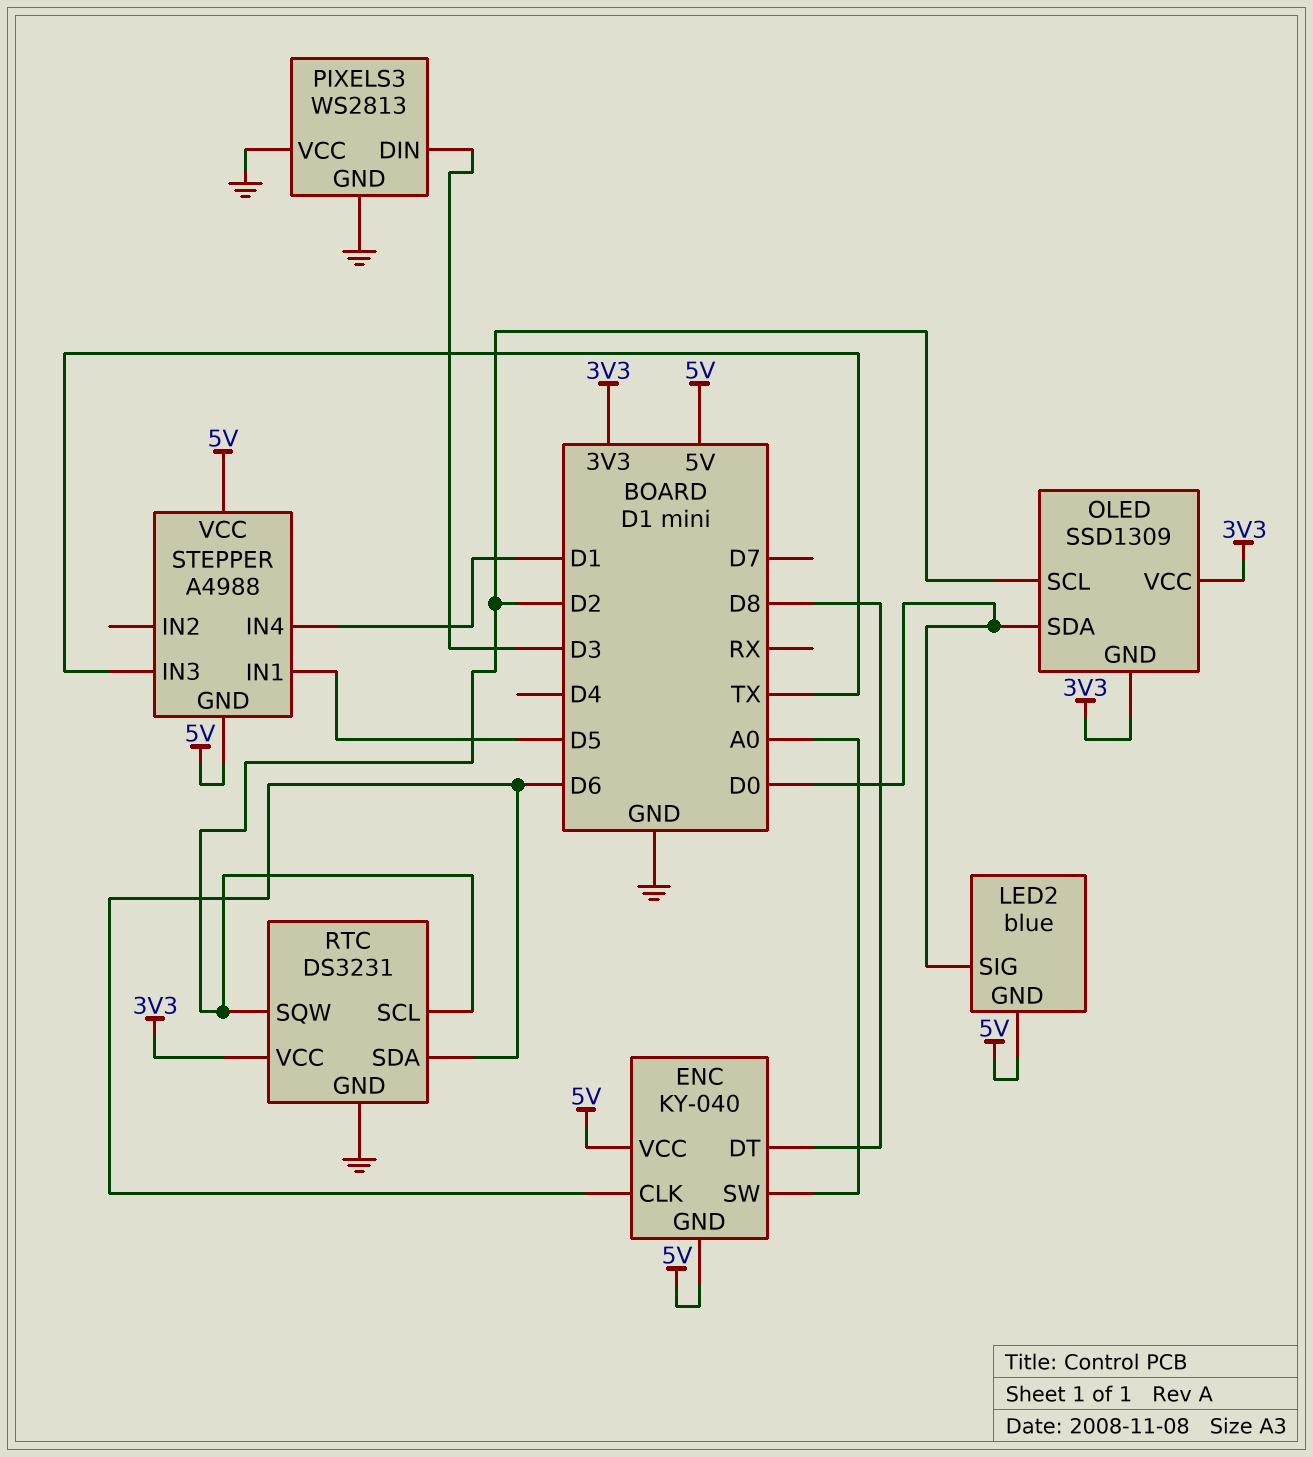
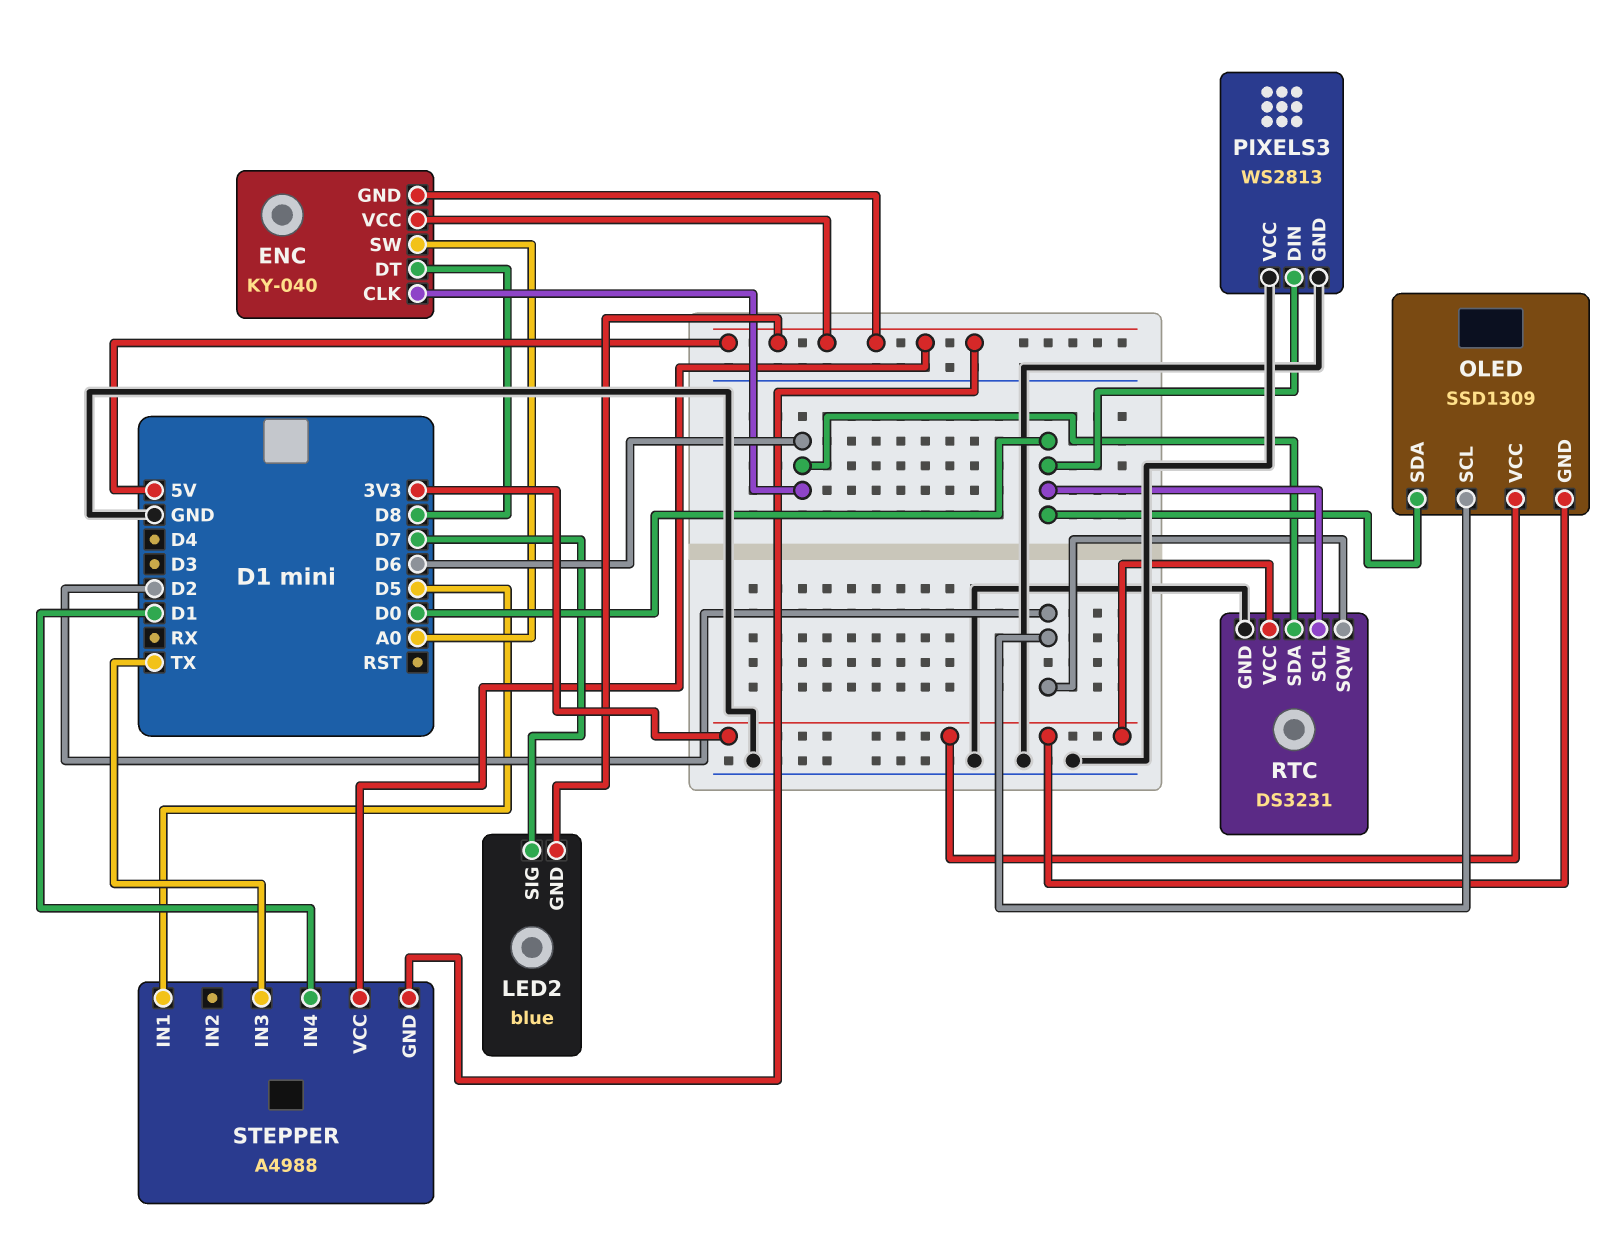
LED2 pin SIG: D0 -> D7
PIXELS3 pin DIN: D3 -> D0
RTC pin SCL: D2 -> D0

